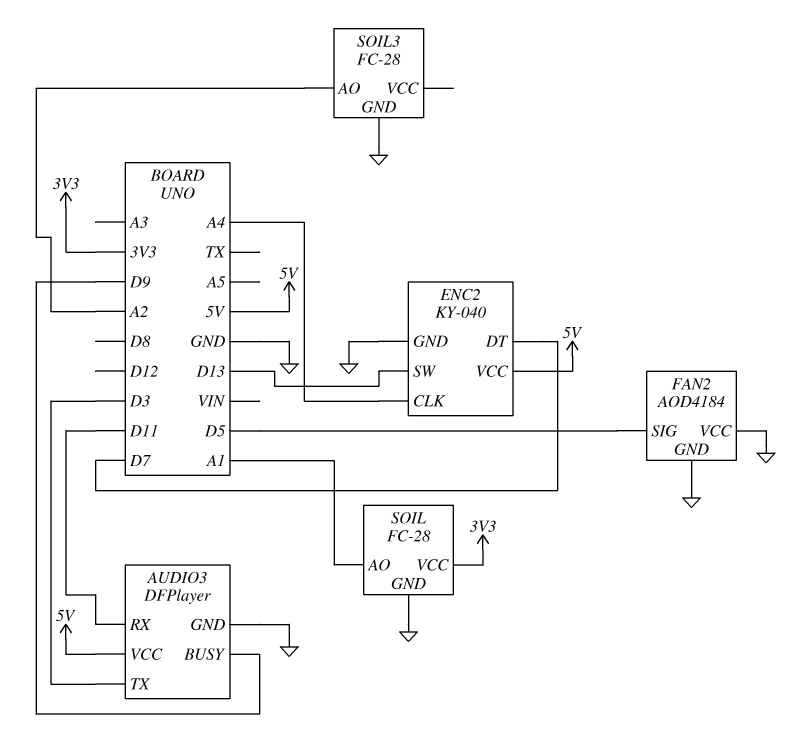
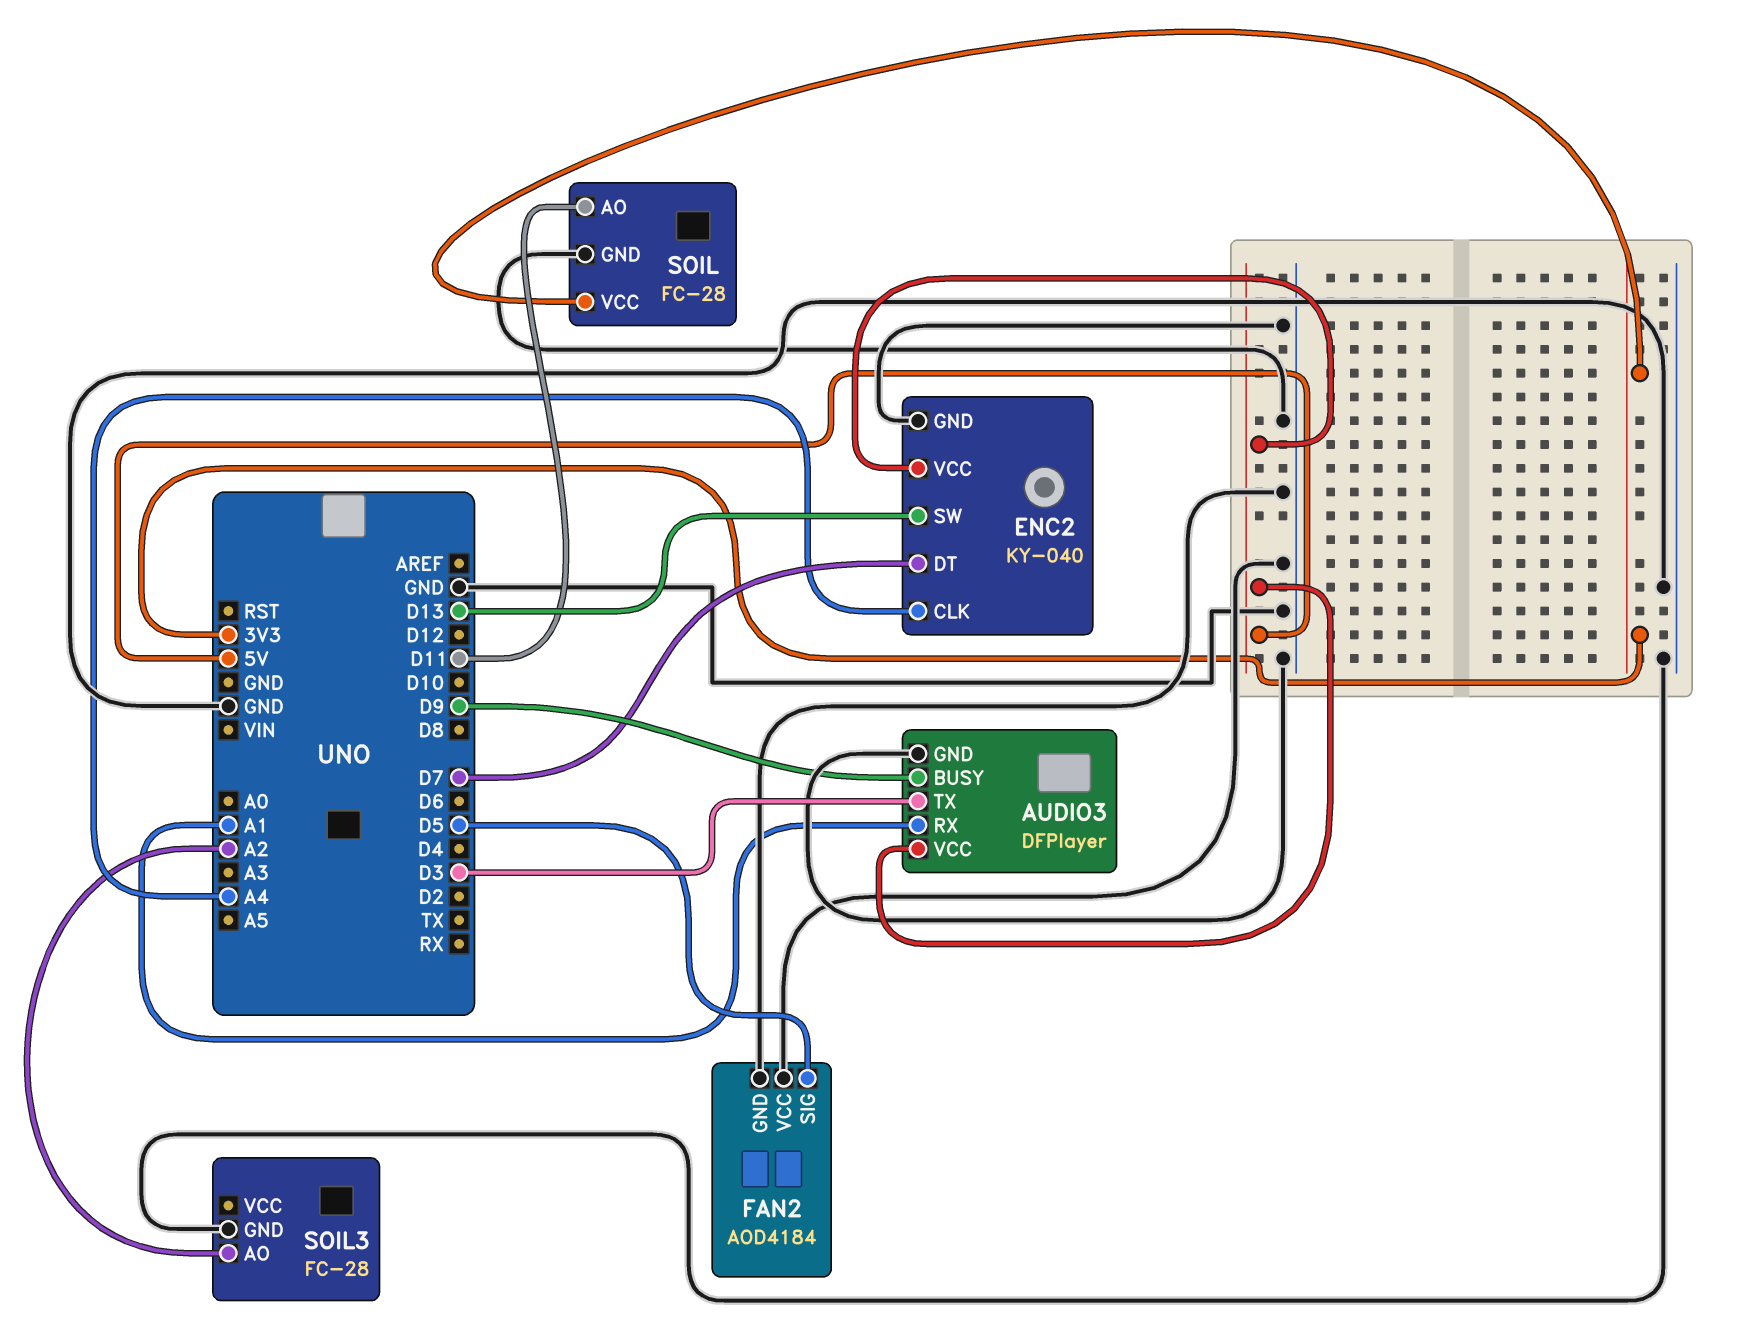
AUDIO3 pin RX: D11 -> A1
SOIL pin AO: A1 -> D11

